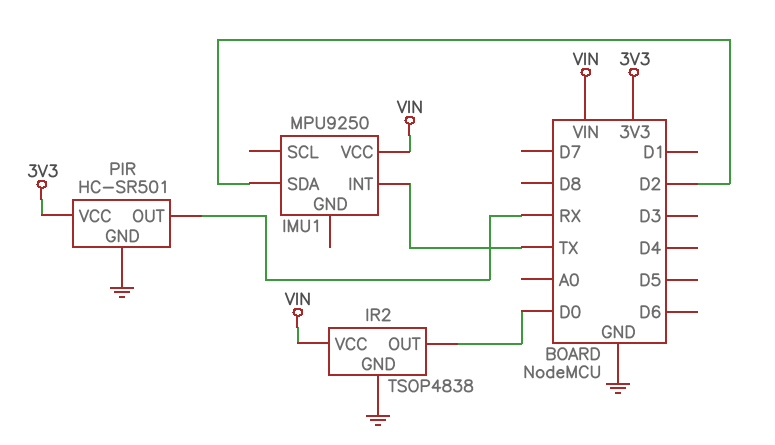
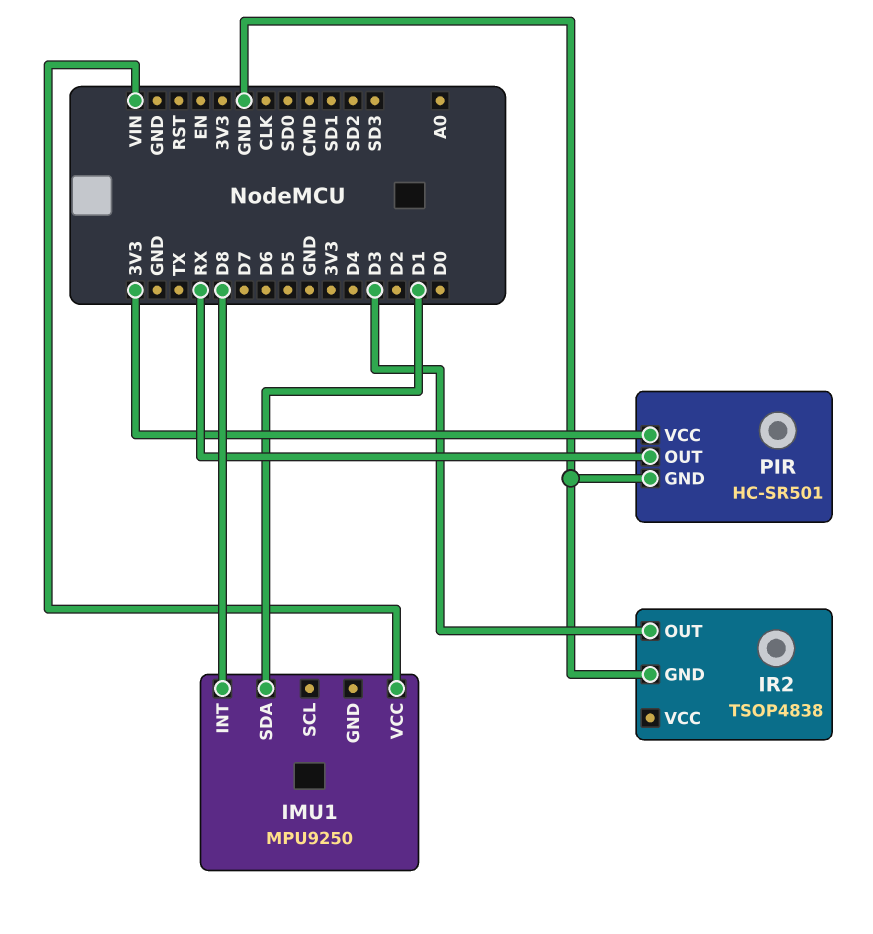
IMU1 pin INT: TX -> D8
IMU1 pin SDA: D2 -> D1
IR2 pin OUT: D0 -> D3
IR2 pin VCC: VIN -> none

